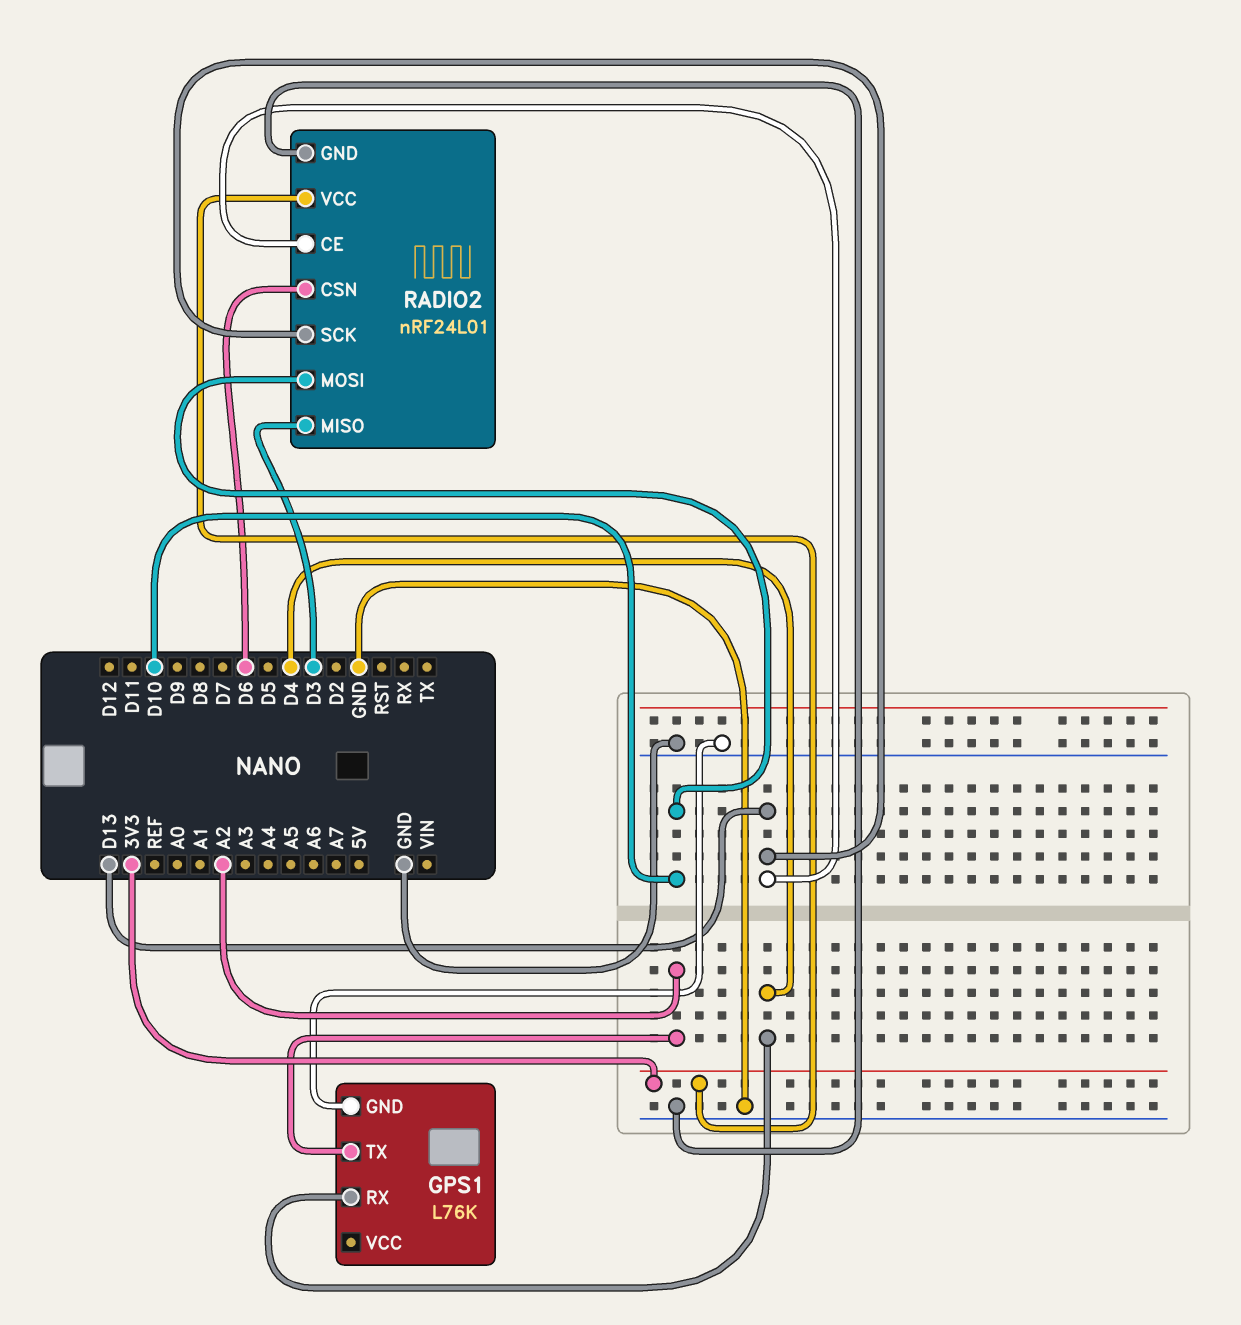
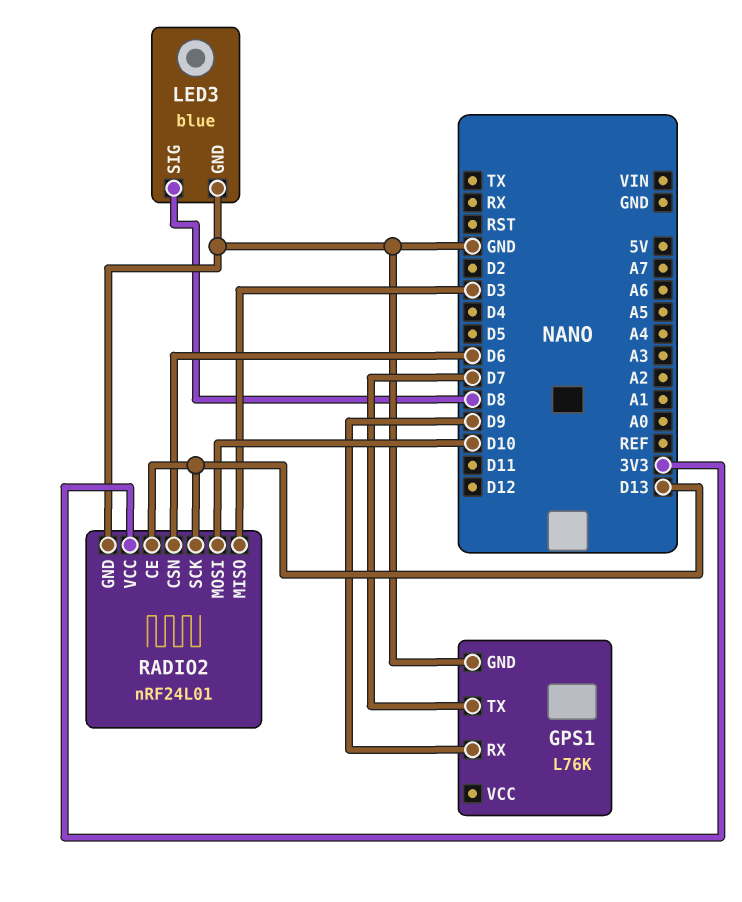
GPS1 pin RX: D4 -> D9
GPS1 pin TX: A2 -> D7
LED3: none -> blue
LED3 pin GND: none -> GND
LED3 pin SIG: none -> D8

